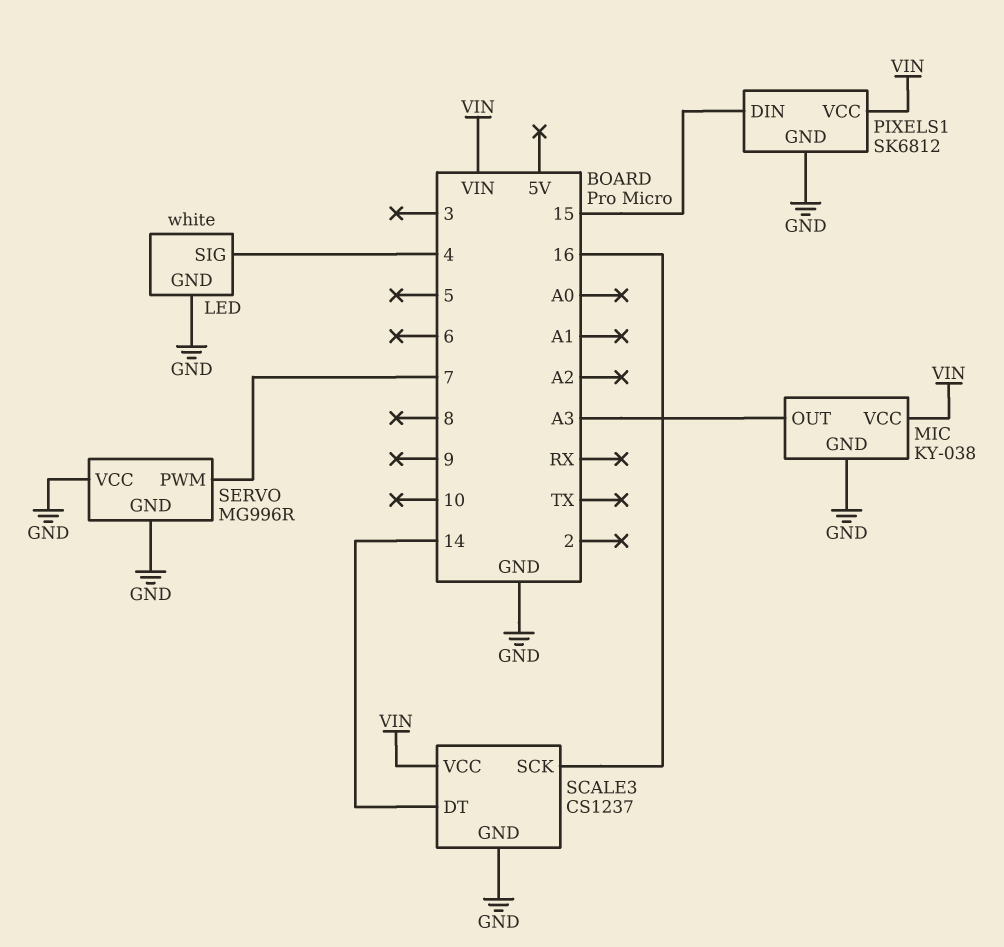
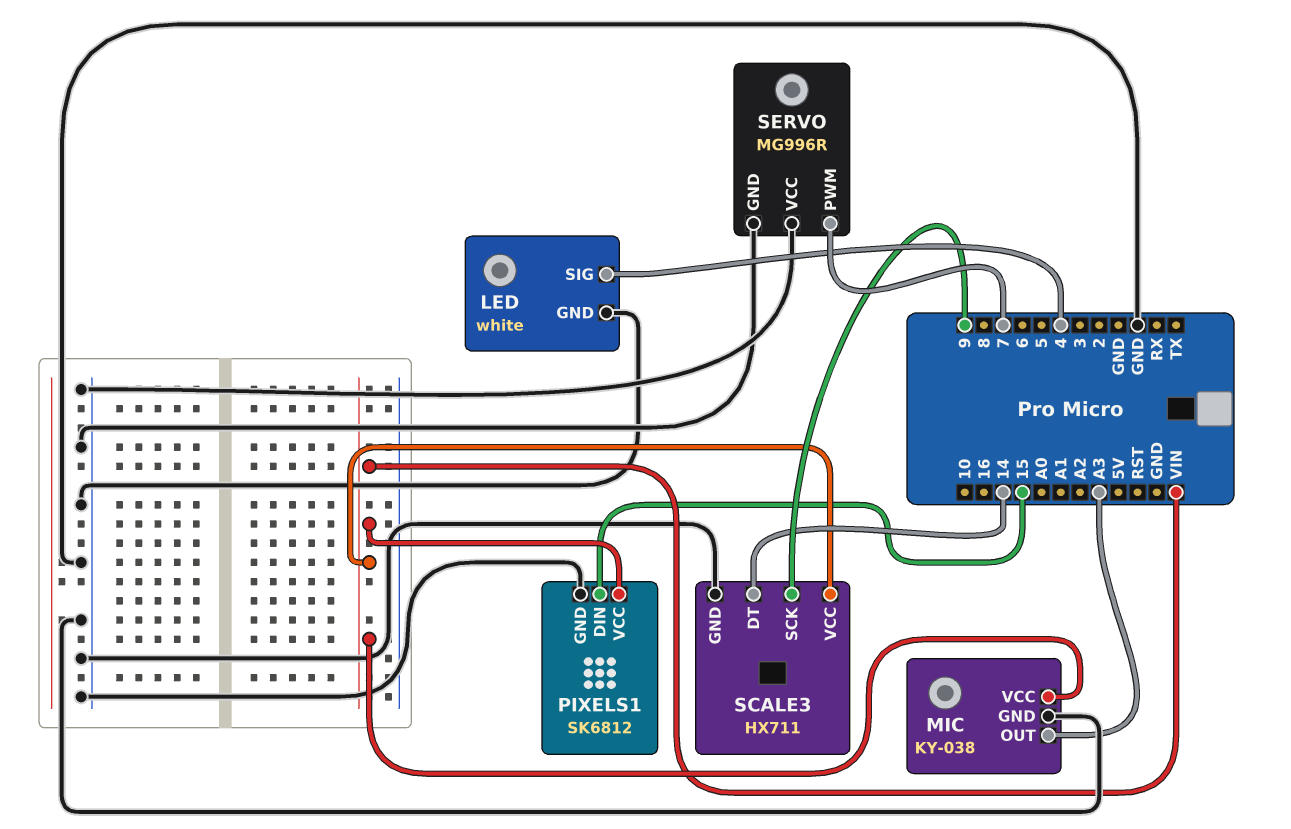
SCALE3: CS1237 -> HX711
SCALE3 pin SCK: 16 -> 9

